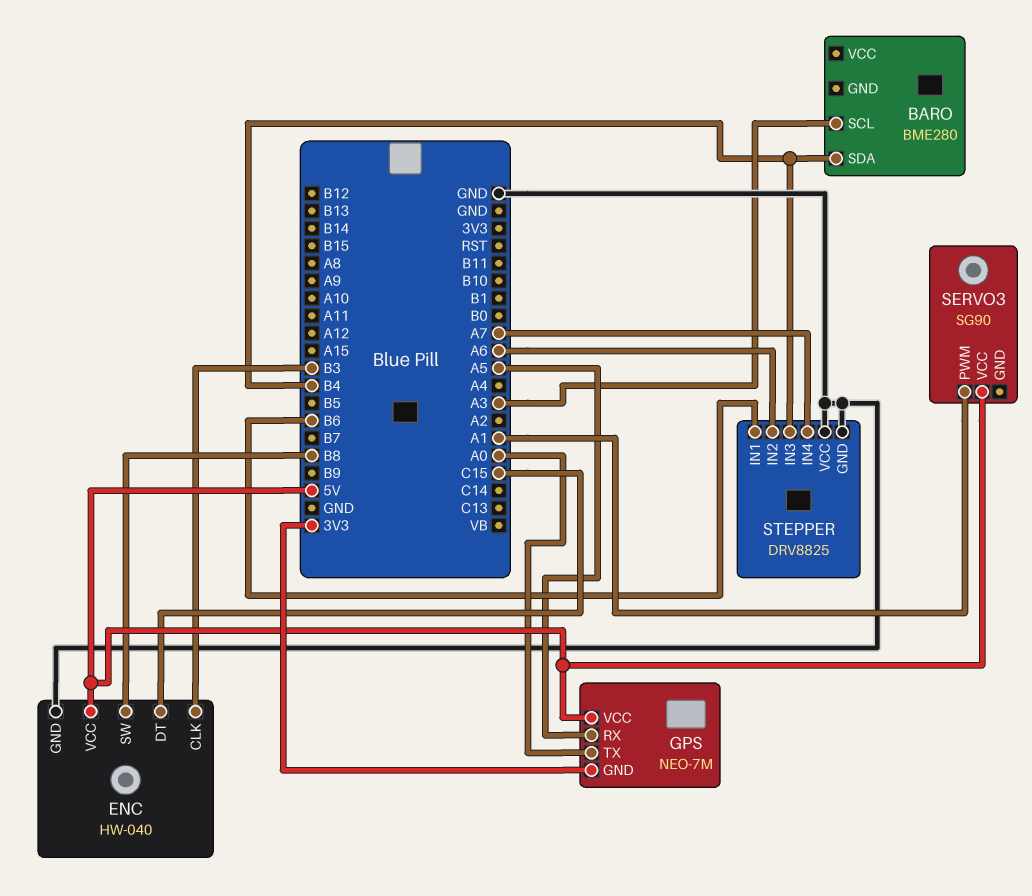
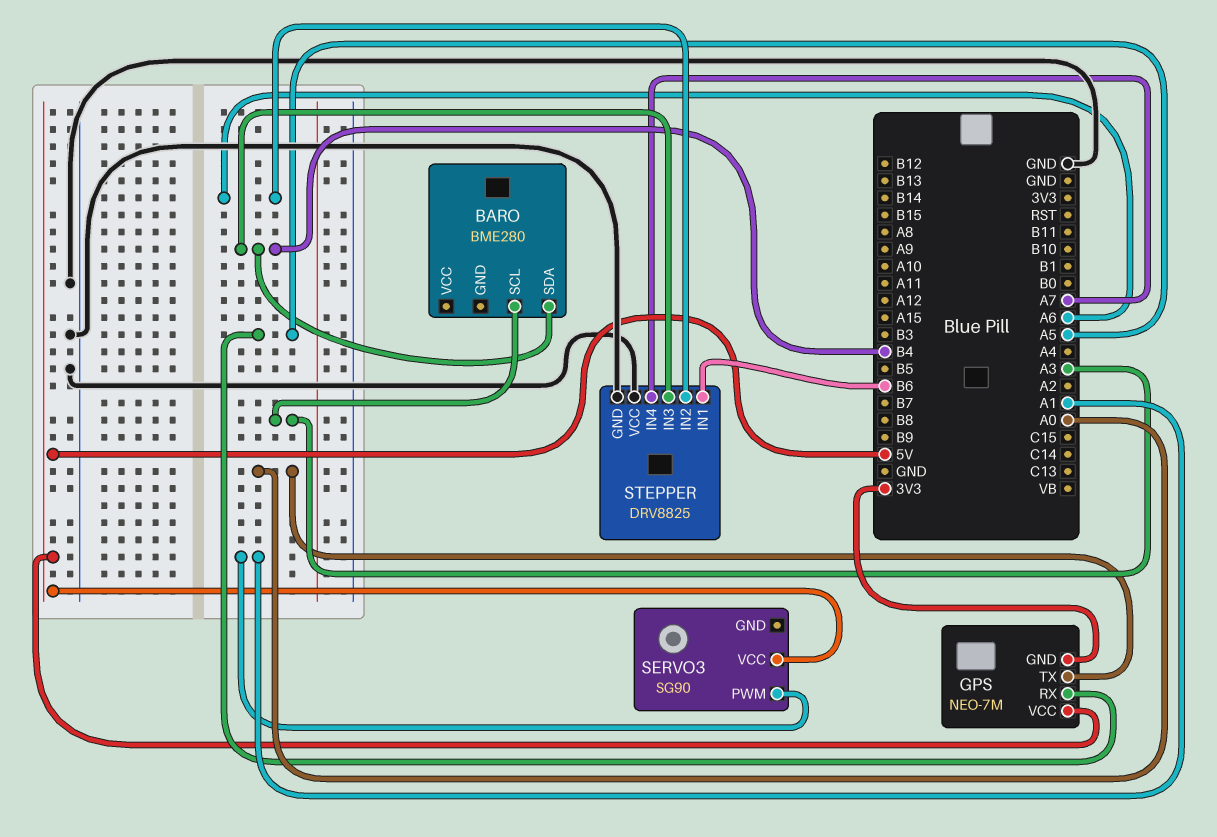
ENC: HW-040 -> none
ENC pin CLK: B3 -> none
ENC pin DT: C15 -> none
ENC pin GND: GND -> none
ENC pin SW: B8 -> none
ENC pin VCC: 5V -> none

